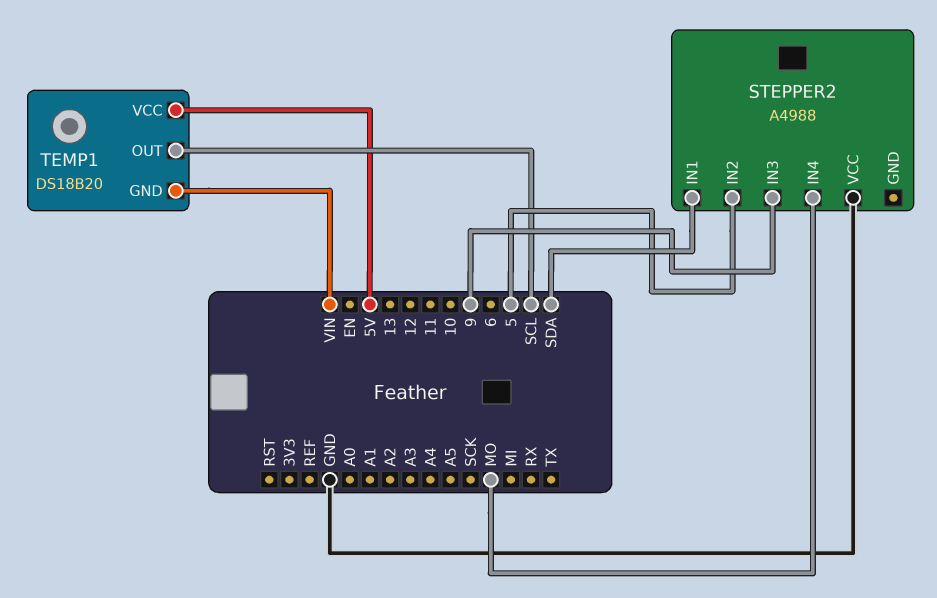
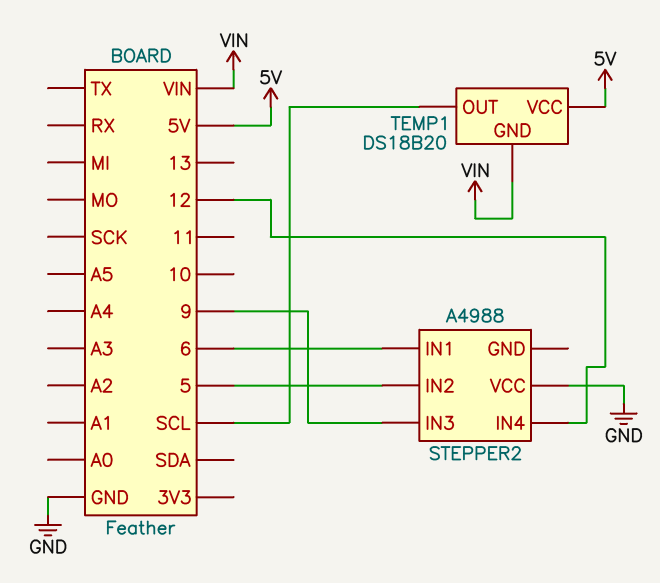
STEPPER2 pin IN1: SDA -> 6
STEPPER2 pin IN4: MO -> 12

